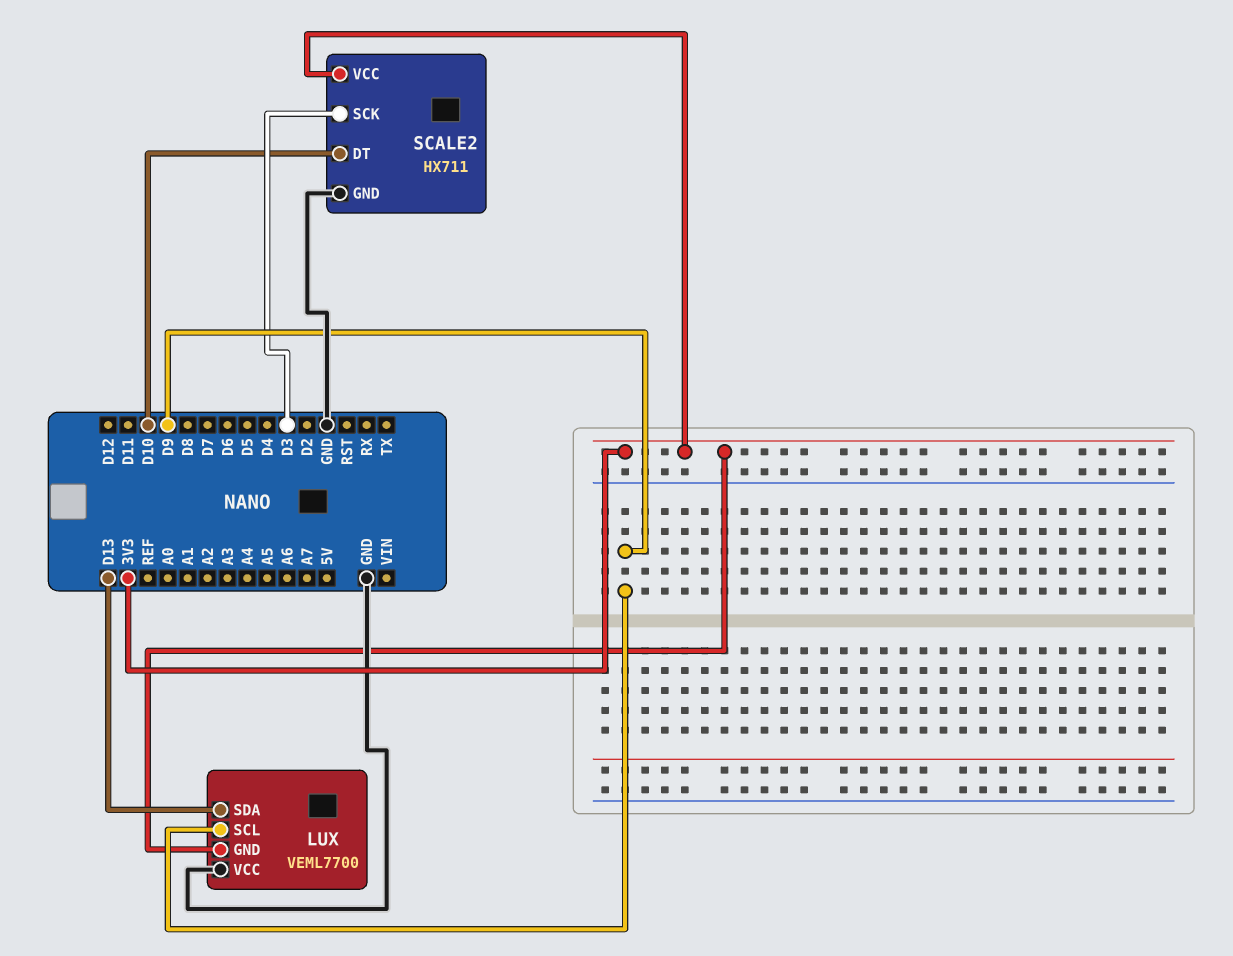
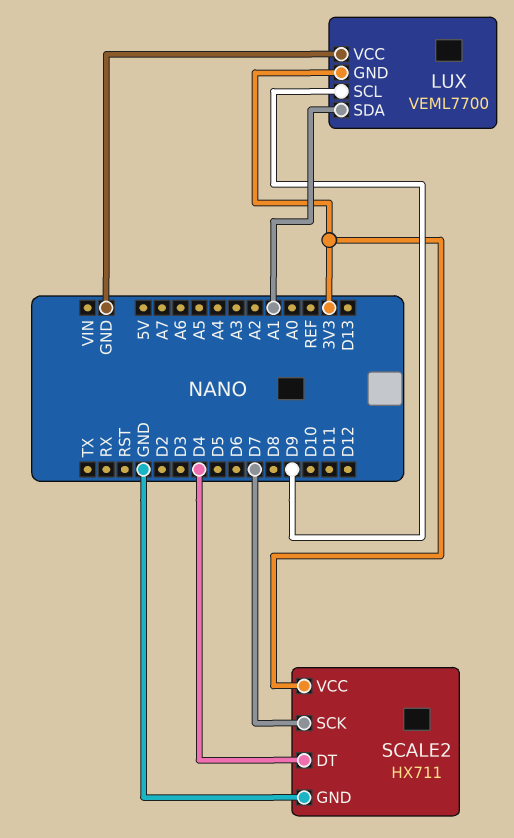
LUX pin SDA: D13 -> A1
SCALE2 pin DT: D10 -> D4
SCALE2 pin SCK: D3 -> D7

